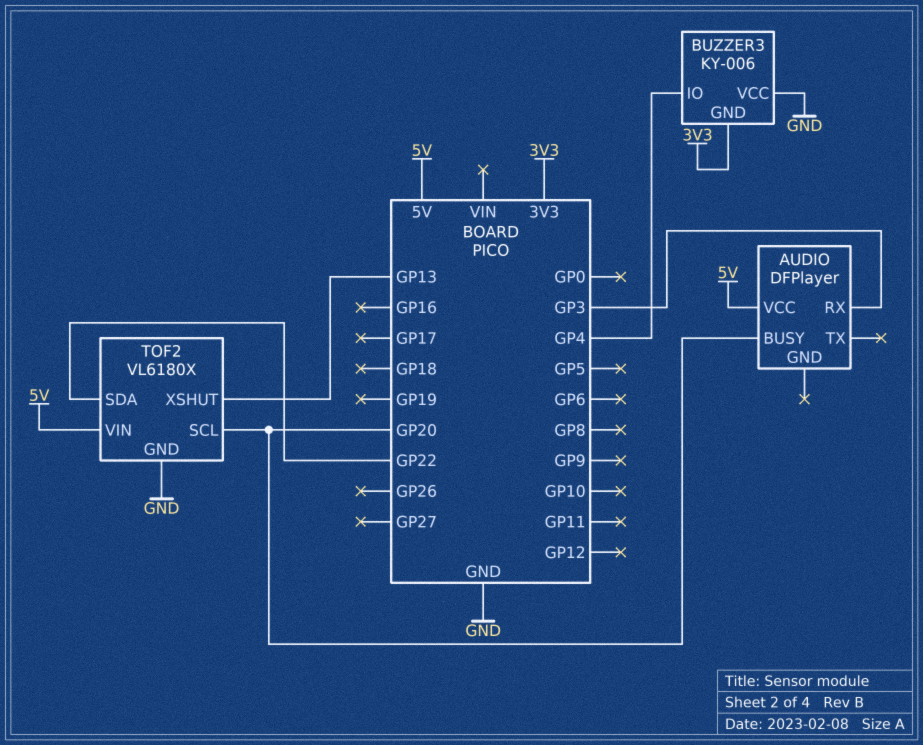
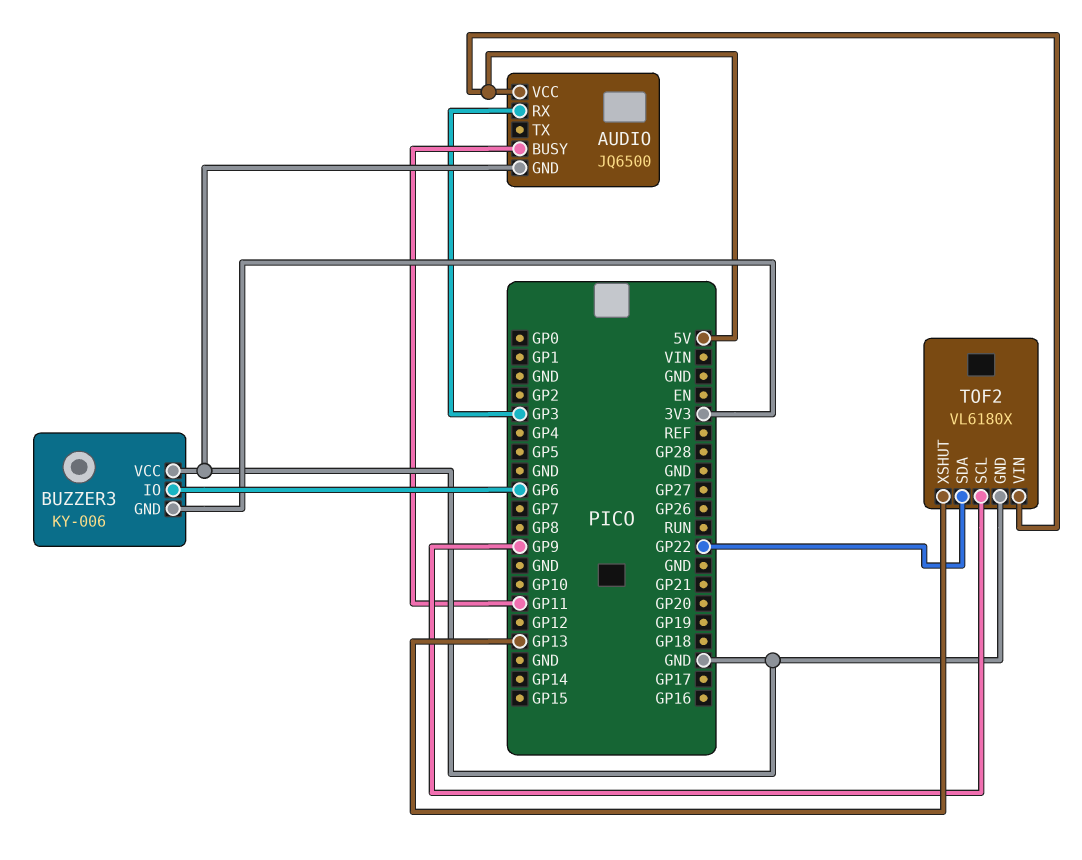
AUDIO: DFPlayer -> JQ6500
AUDIO pin BUSY: GP20 -> GP11
AUDIO pin GND: none -> GND
BUZZER3 pin IO: GP4 -> GP6
TOF2 pin SCL: GP20 -> GP9

